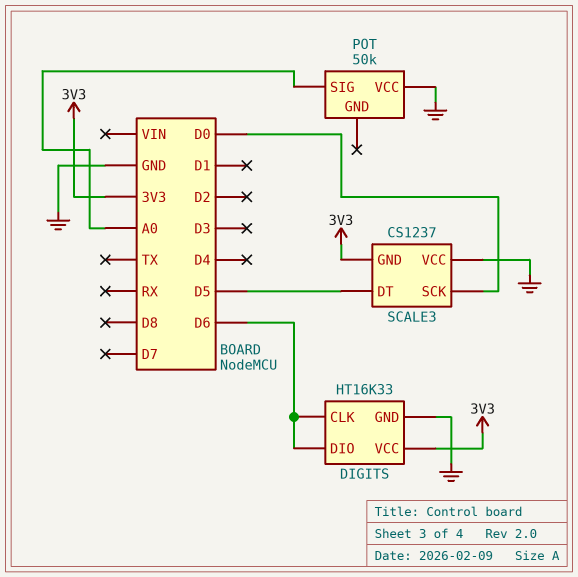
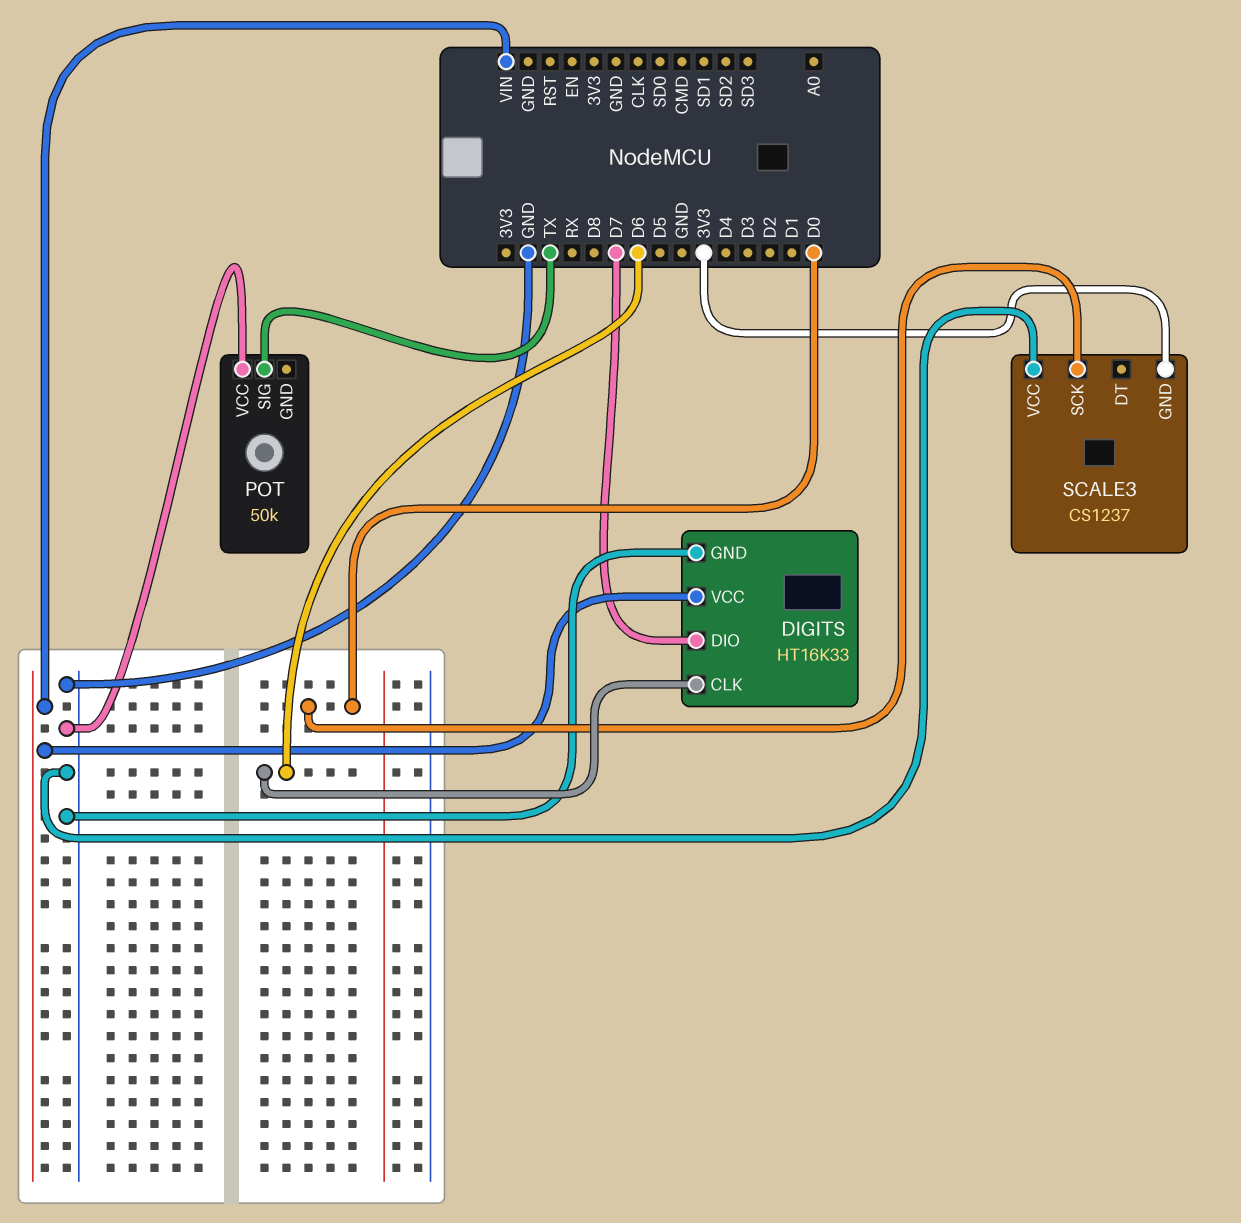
DIGITS pin DIO: D6 -> D7
DIGITS pin VCC: 3V3 -> VIN
POT pin SIG: A0 -> TX
SCALE3 pin DT: D5 -> none

